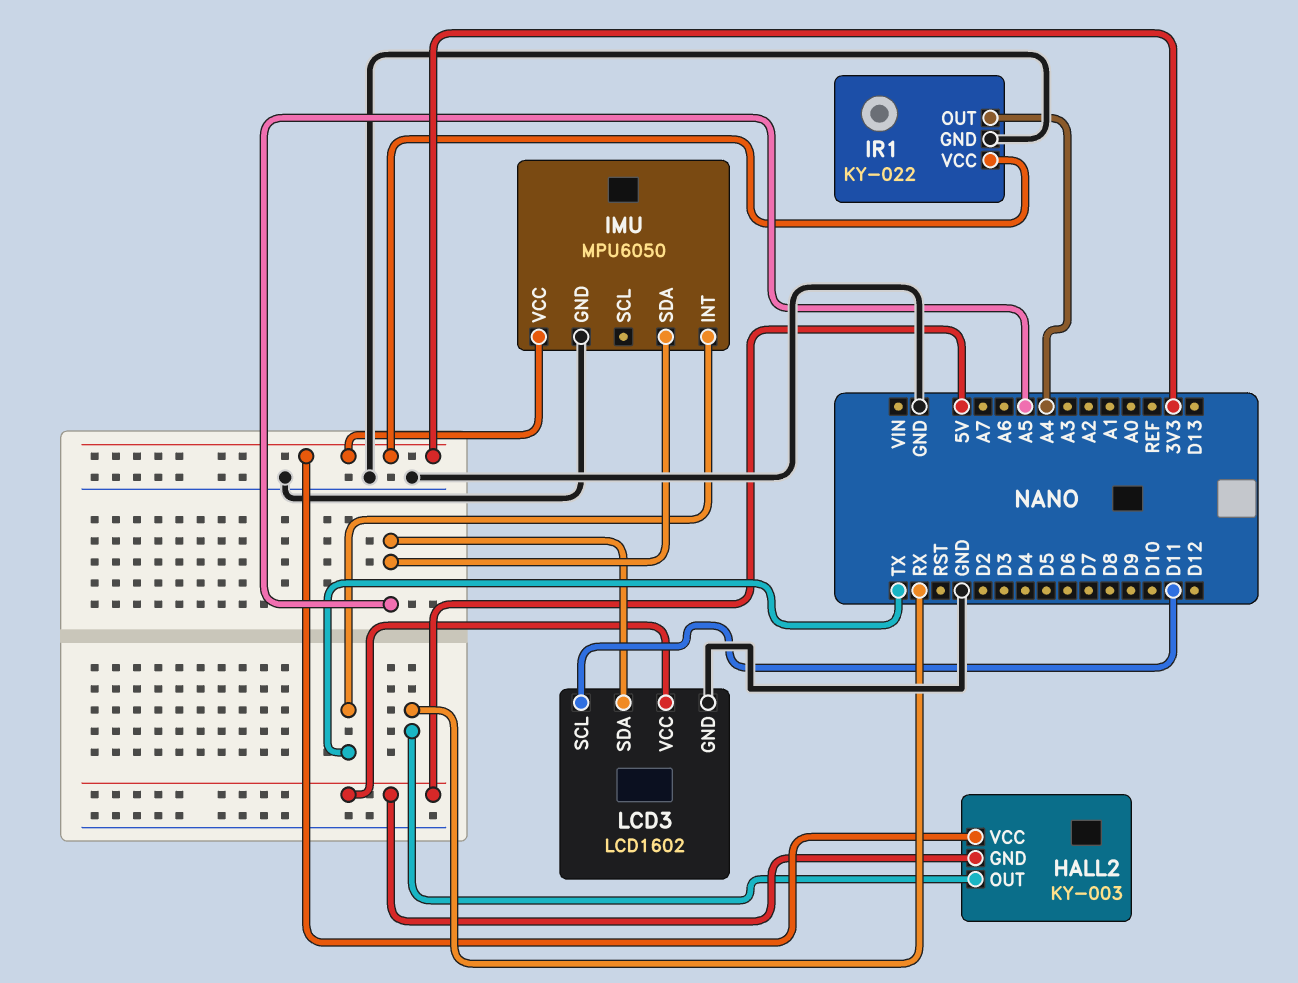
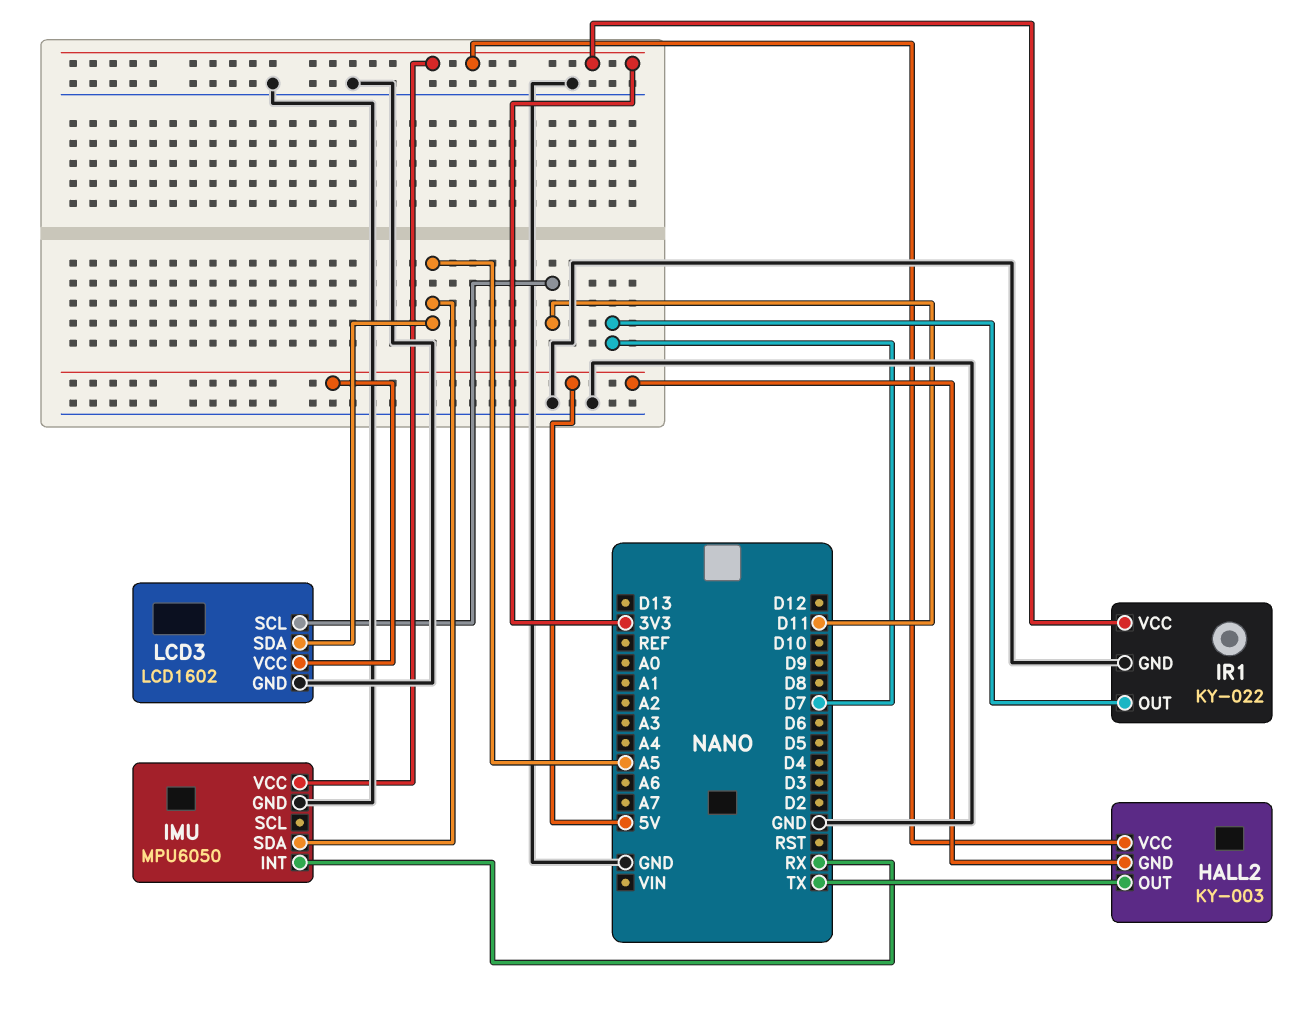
HALL2 pin OUT: RX -> TX
IMU pin INT: TX -> RX
IR1 pin OUT: A4 -> D7

